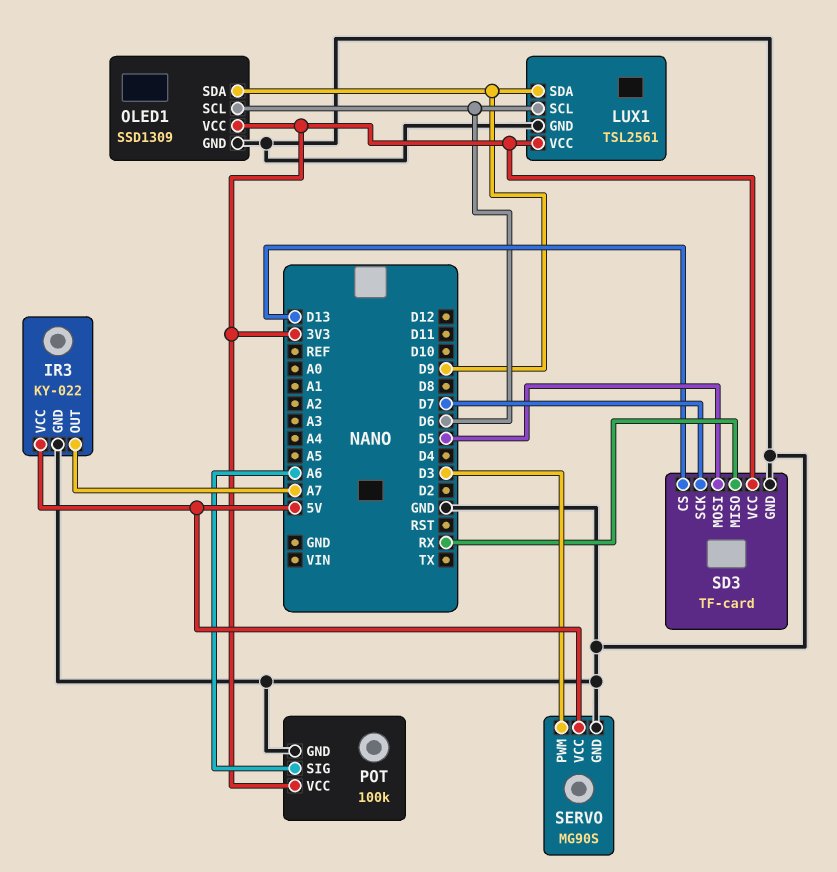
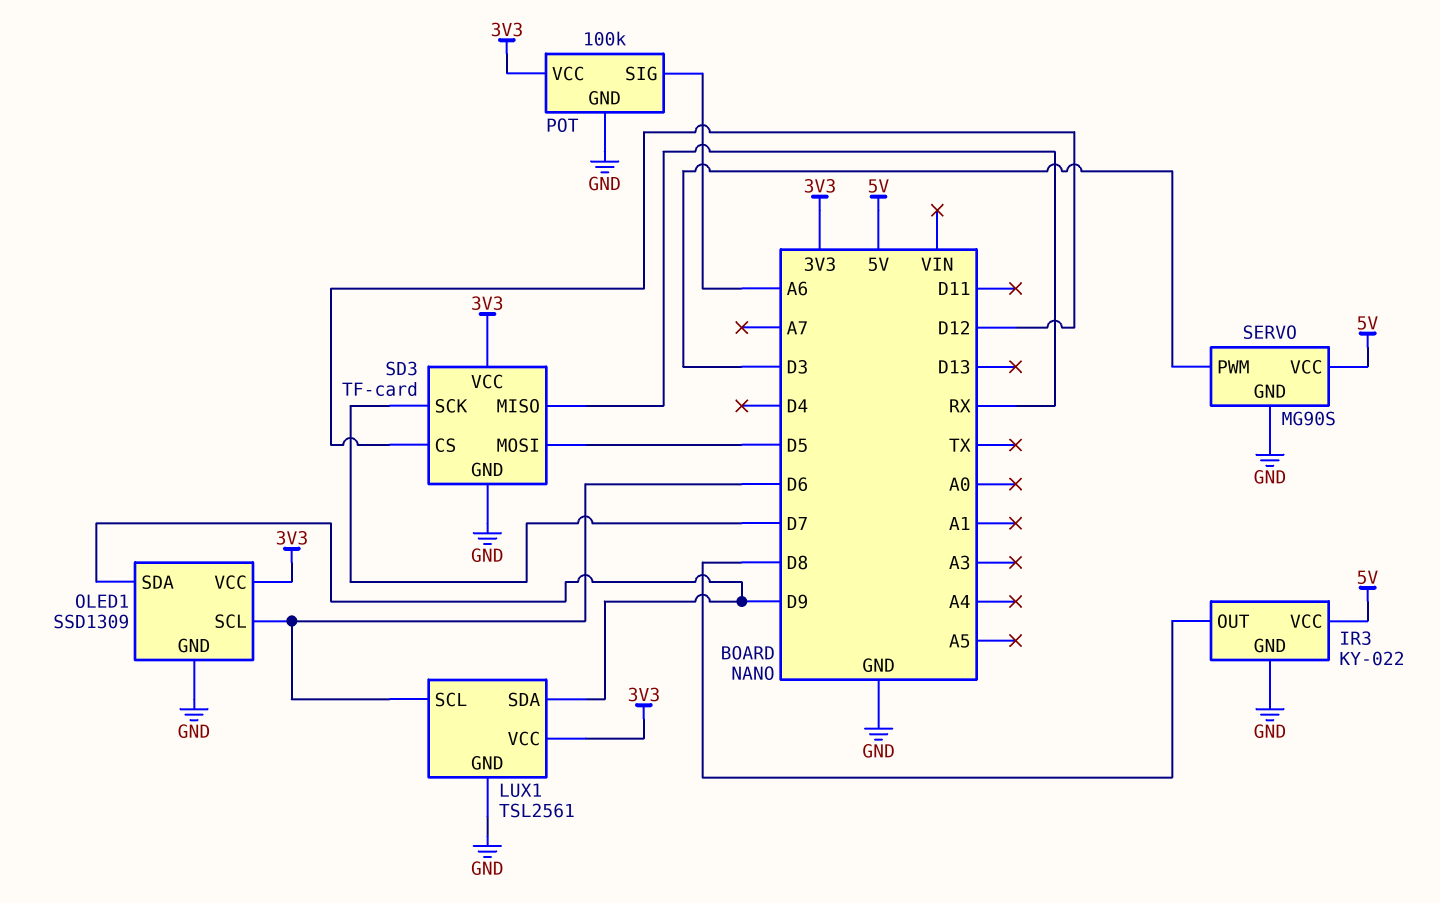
IR3 pin OUT: A7 -> D8
SD3 pin CS: D13 -> D12

